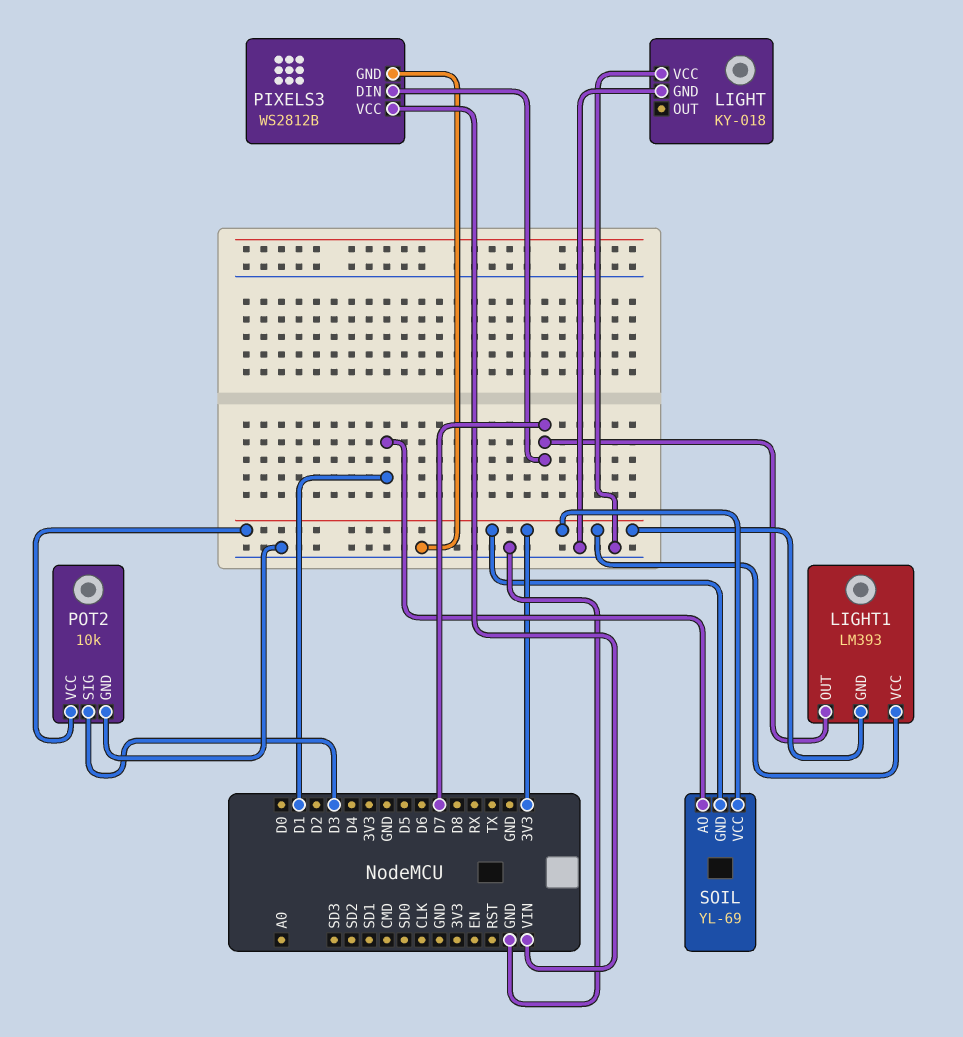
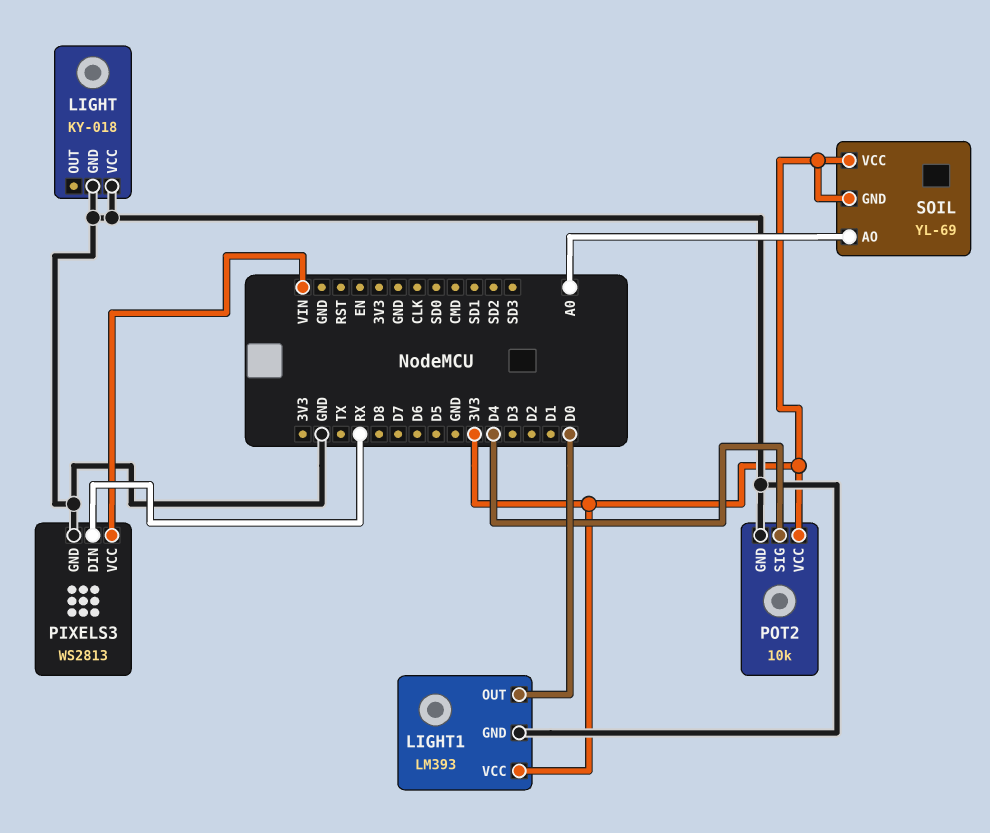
LIGHT1 pin GND: 3V3 -> GND
LIGHT1 pin OUT: D7 -> D0
PIXELS3: WS2812B -> WS2813
PIXELS3 pin DIN: D7 -> RX
POT2 pin SIG: D3 -> D4
SOIL pin AO: D1 -> A0

